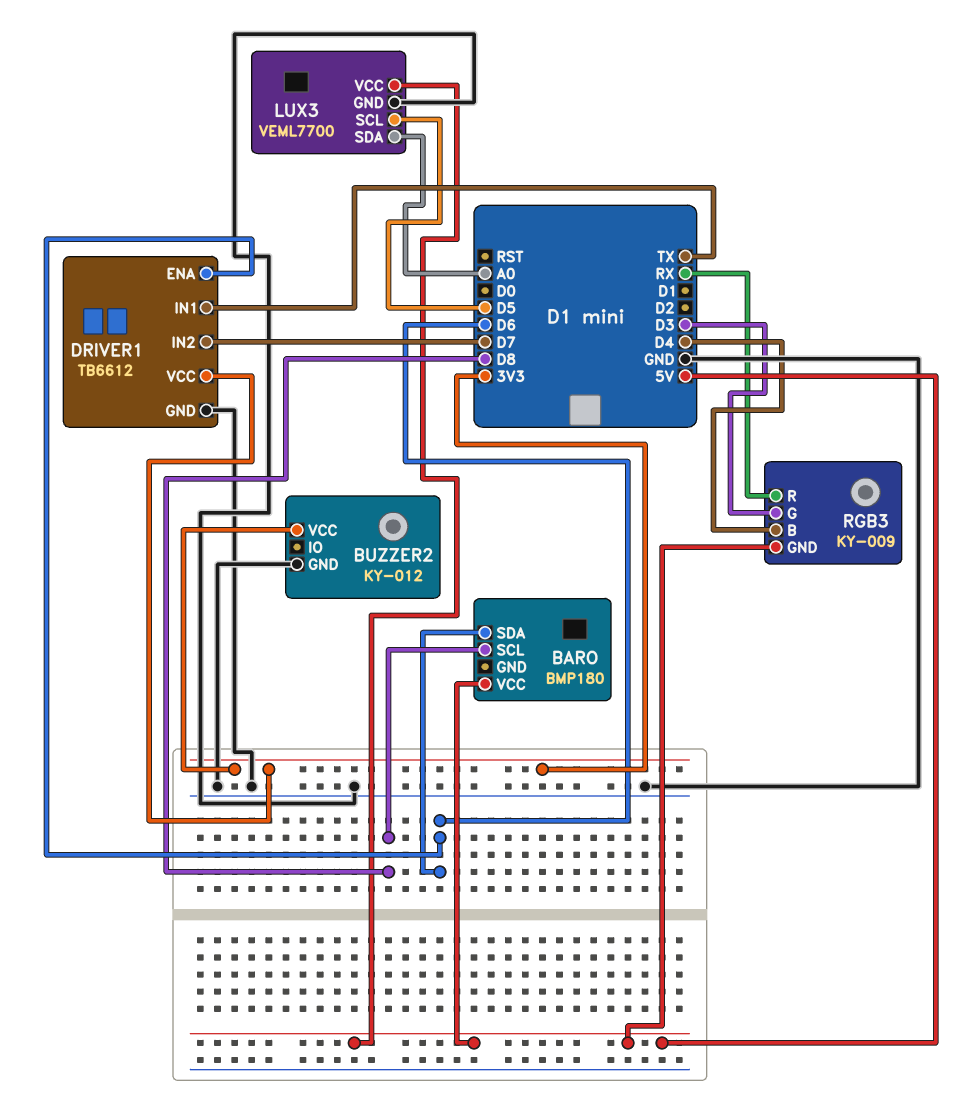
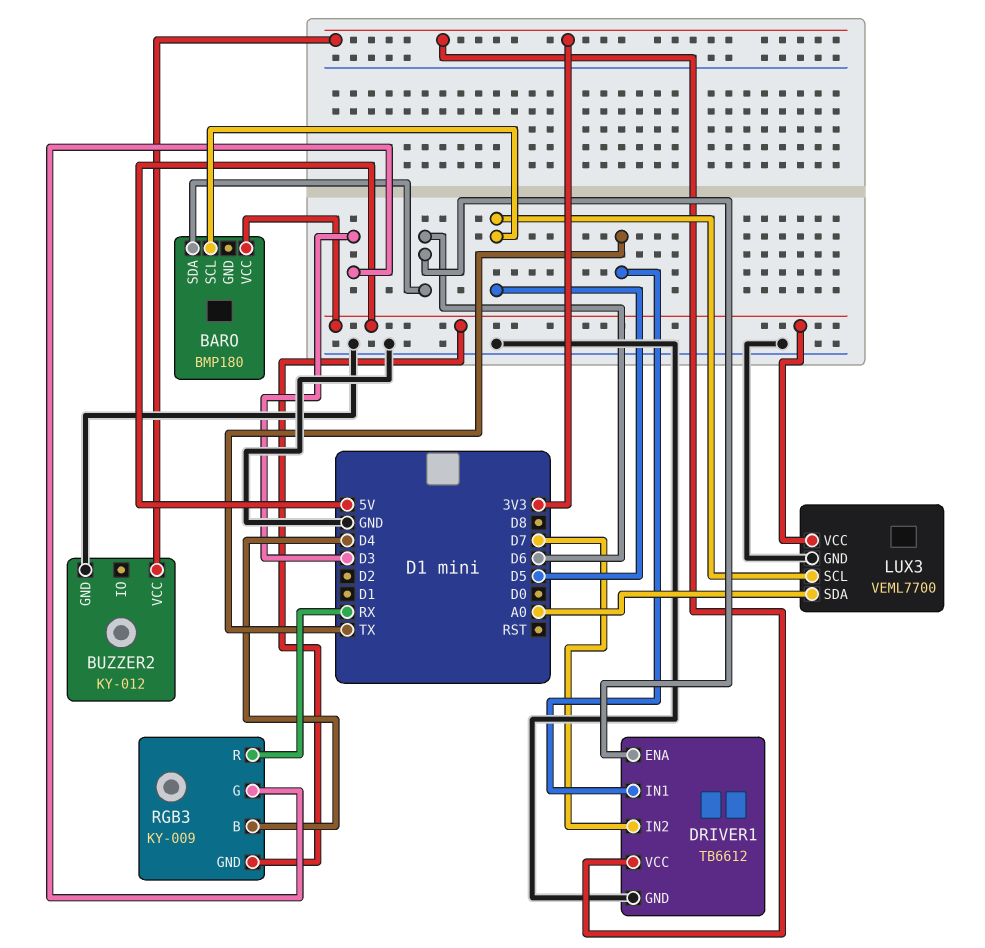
BARO pin SCL: D8 -> D5

